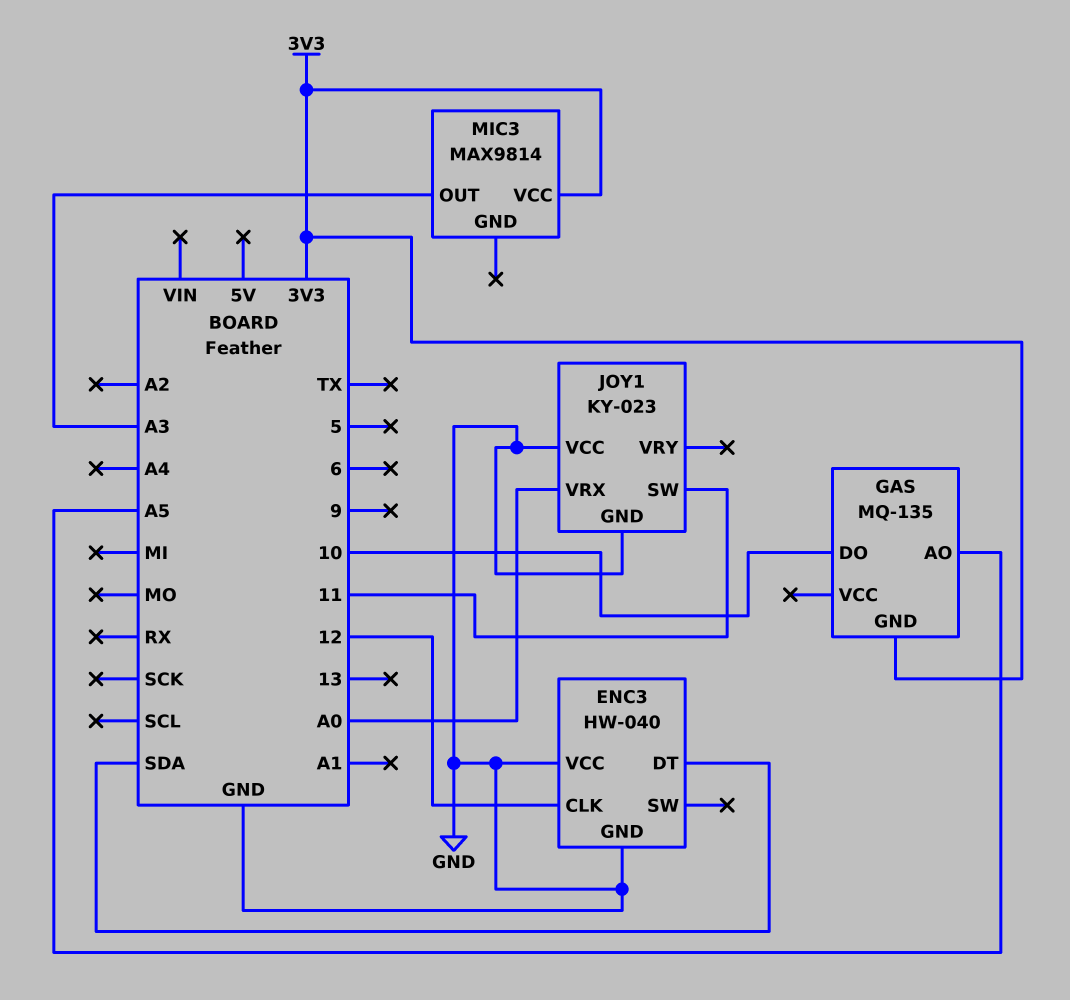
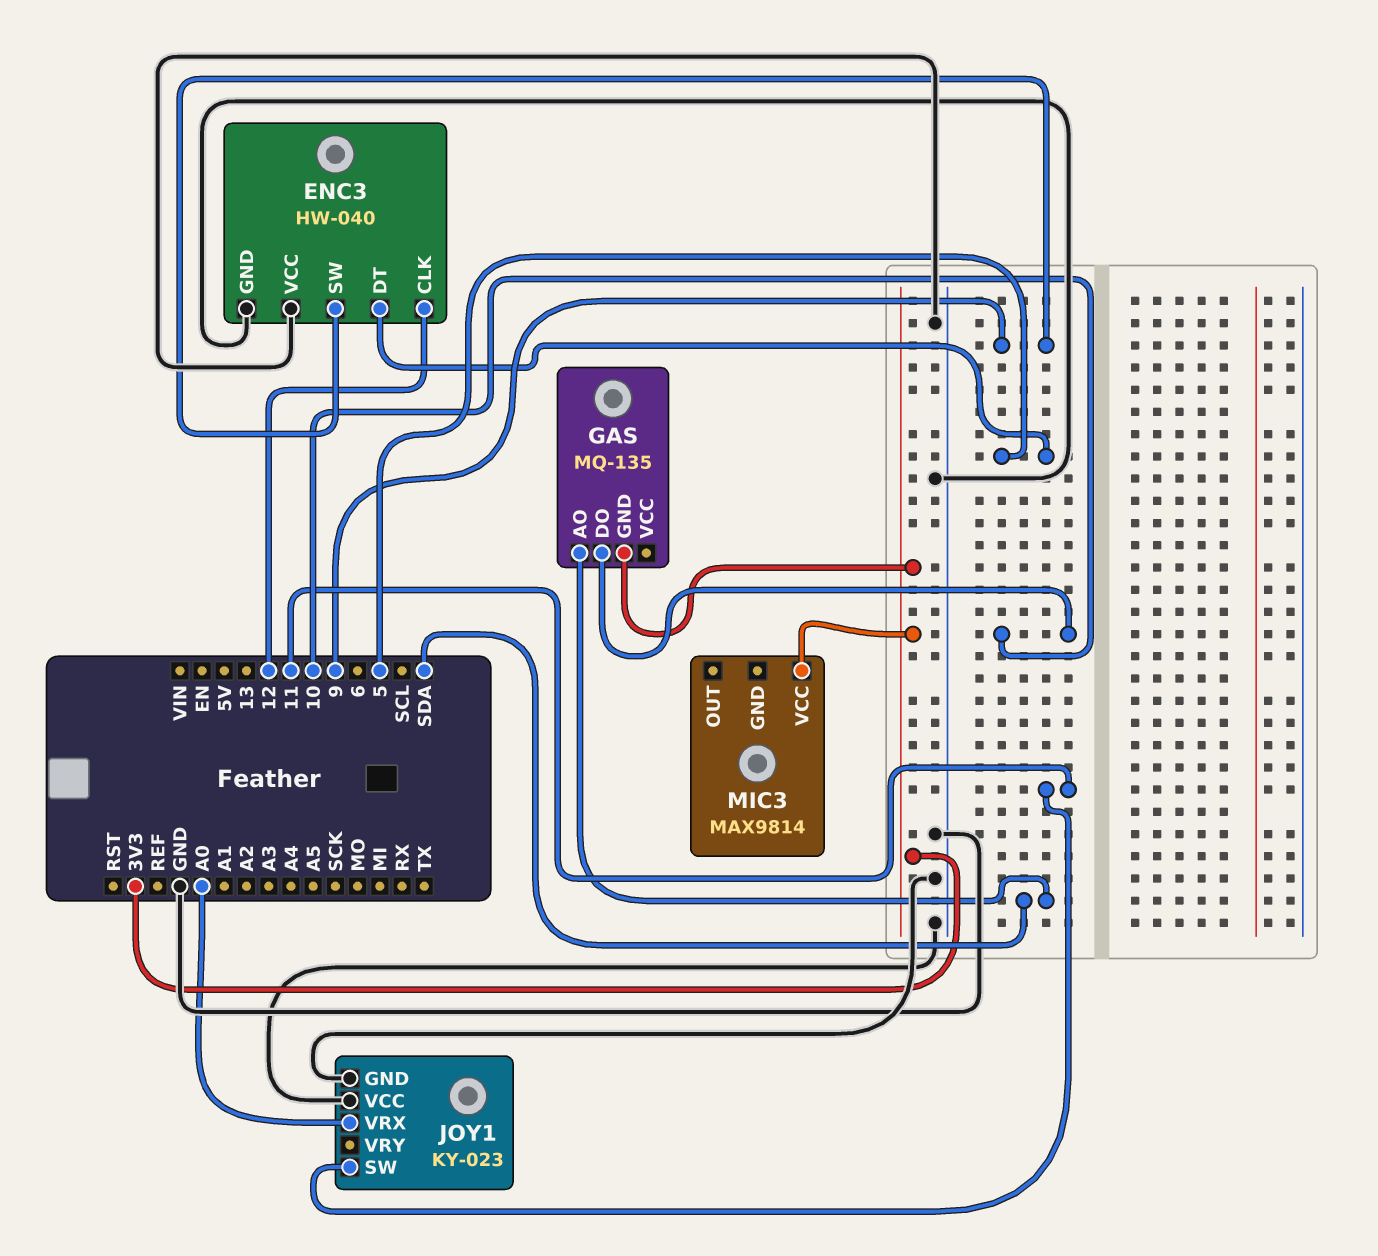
ENC3 pin DT: SDA -> 5
ENC3 pin SW: none -> 9
GAS pin AO: A5 -> SDA
MIC3 pin OUT: A3 -> none

